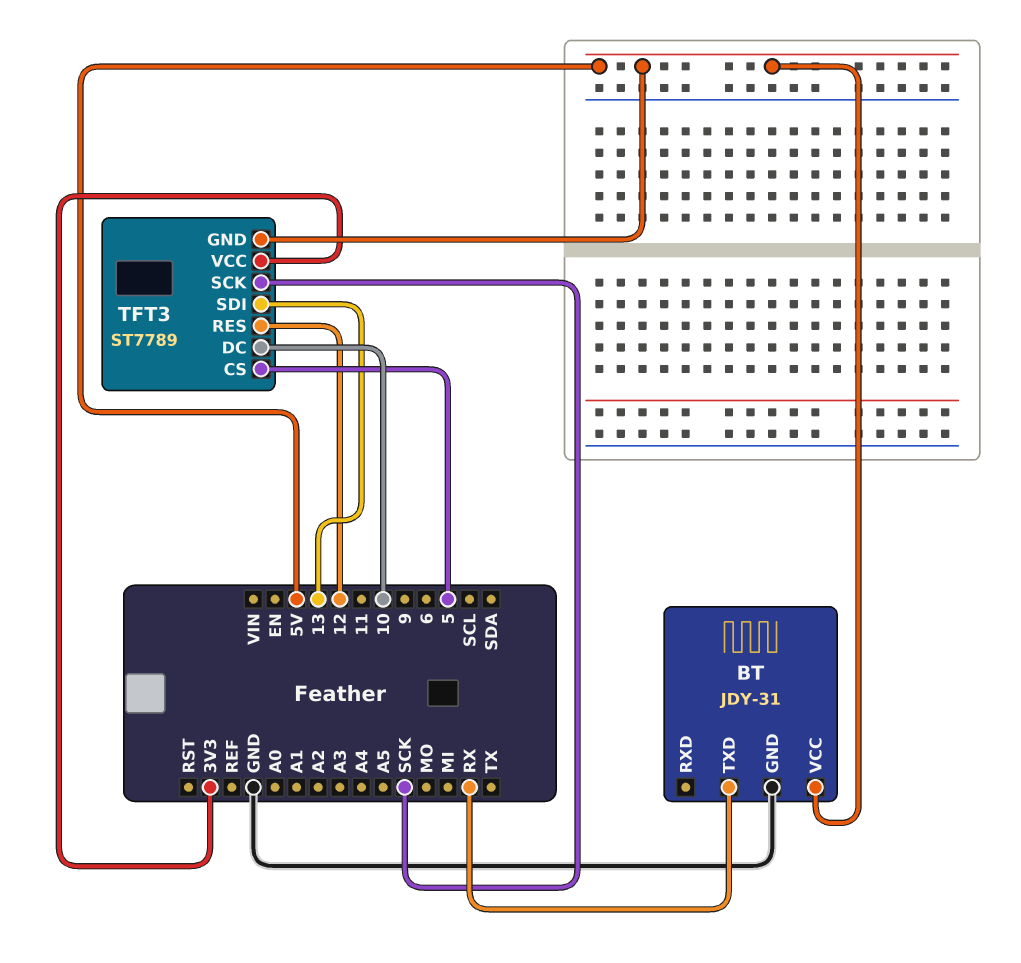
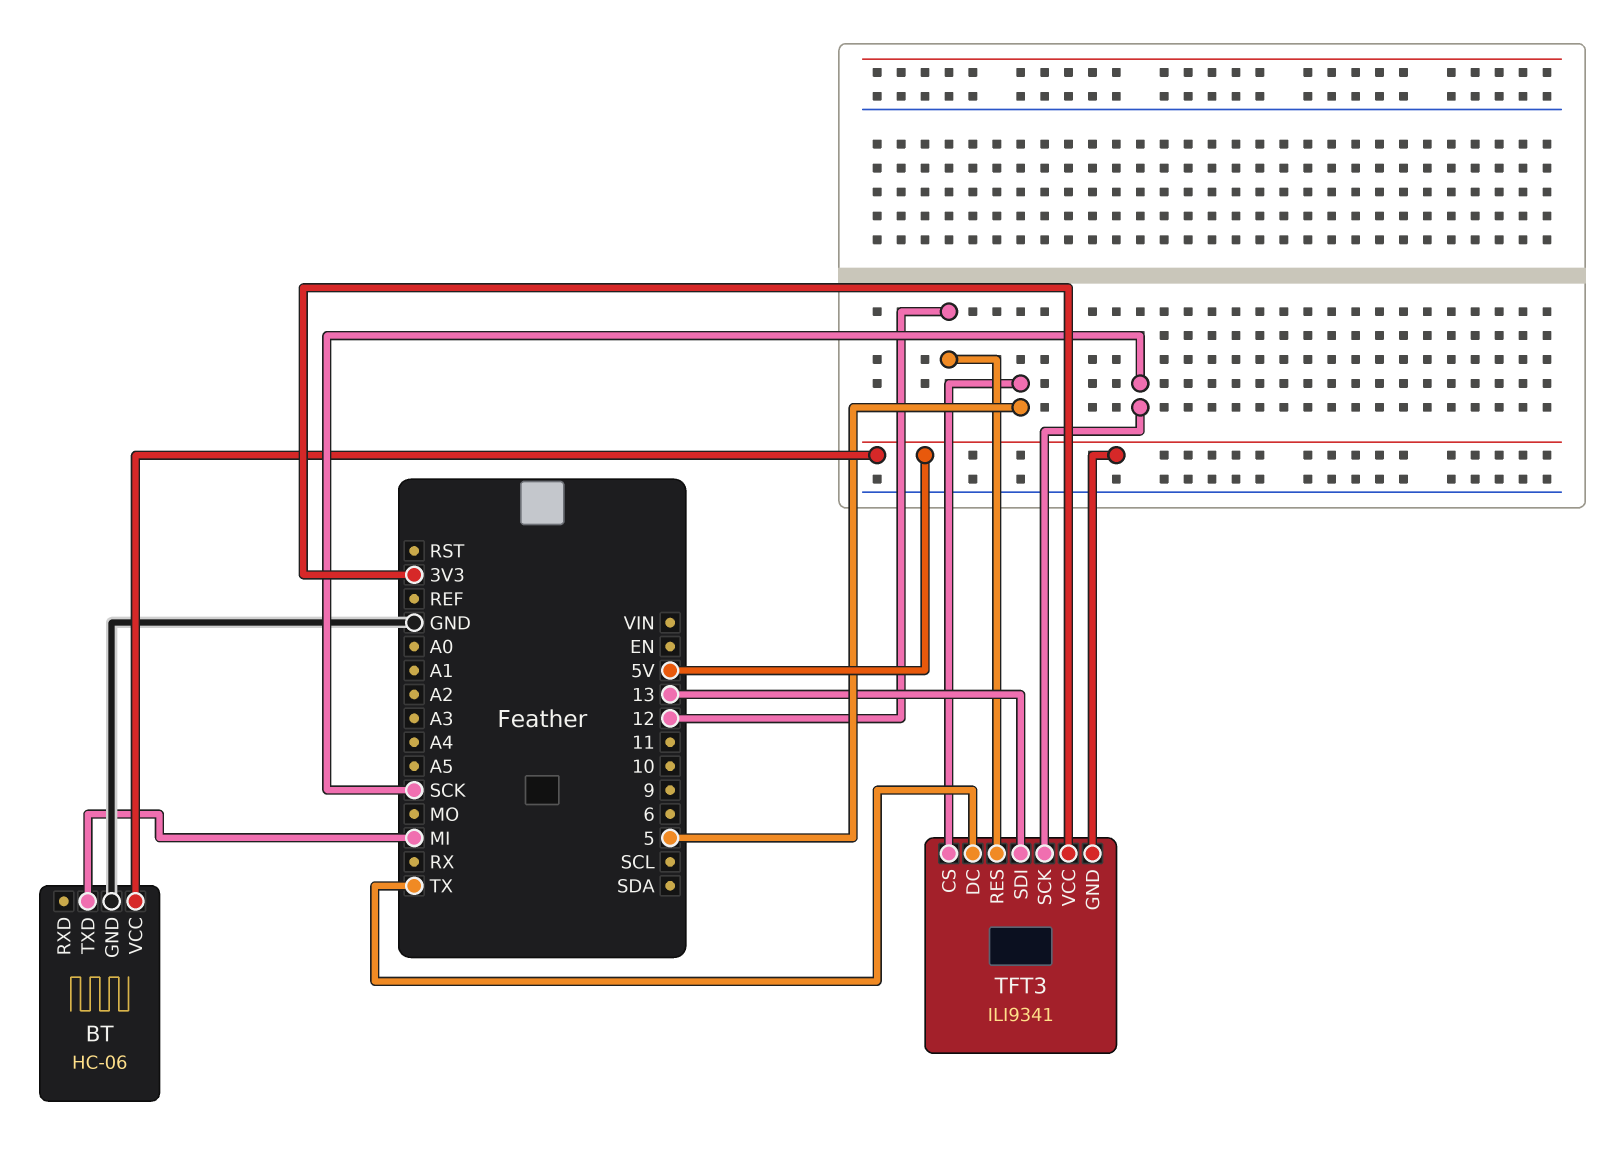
BT: JDY-31 -> HC-06
BT pin TXD: RX -> MI
TFT3: ST7789 -> ILI9341
TFT3 pin DC: 10 -> TX

